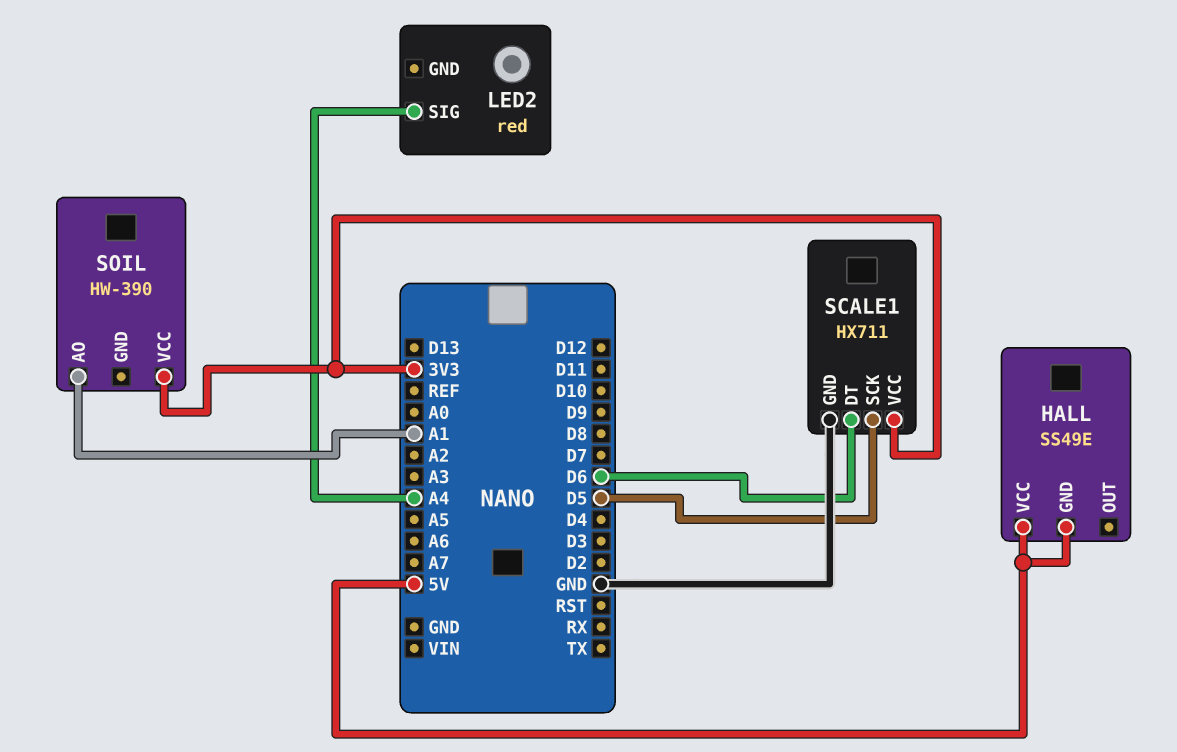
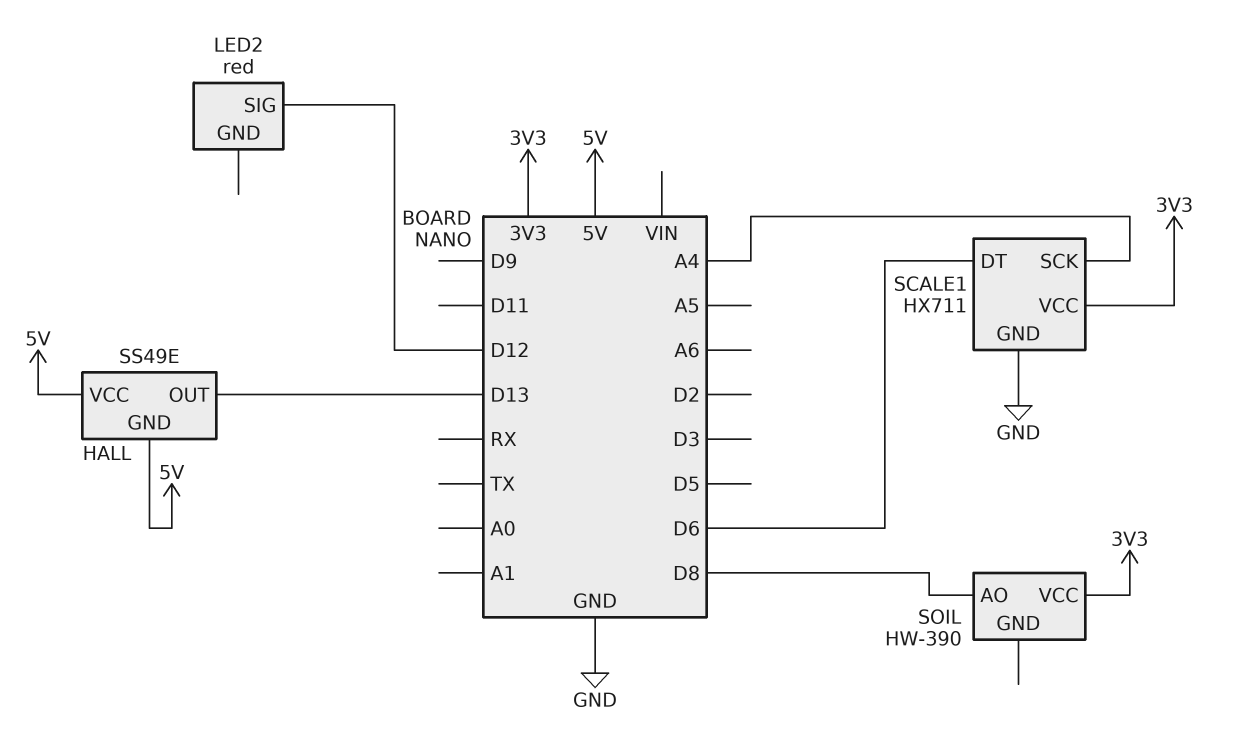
HALL pin OUT: none -> D13
LED2 pin SIG: A4 -> D12
SCALE1 pin SCK: D5 -> A4
SOIL pin AO: A1 -> D8

